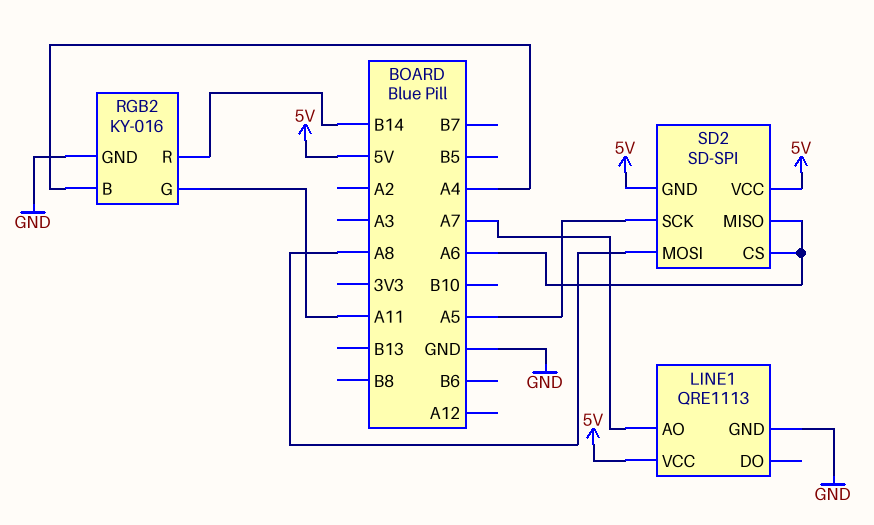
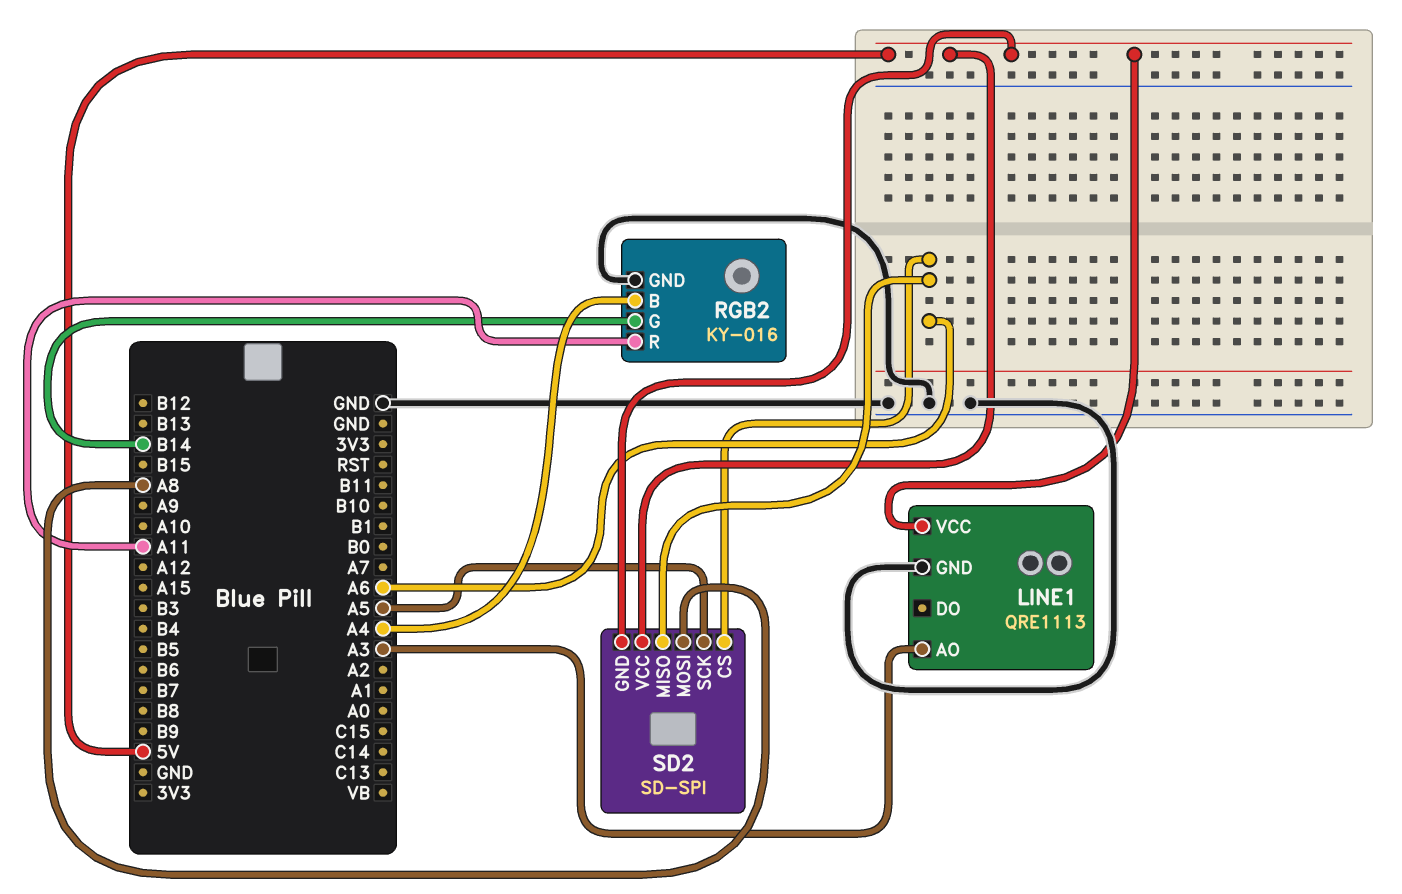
LINE1 pin AO: A7 -> A3
RGB2 pin G: A11 -> B14
RGB2 pin R: B14 -> A11

